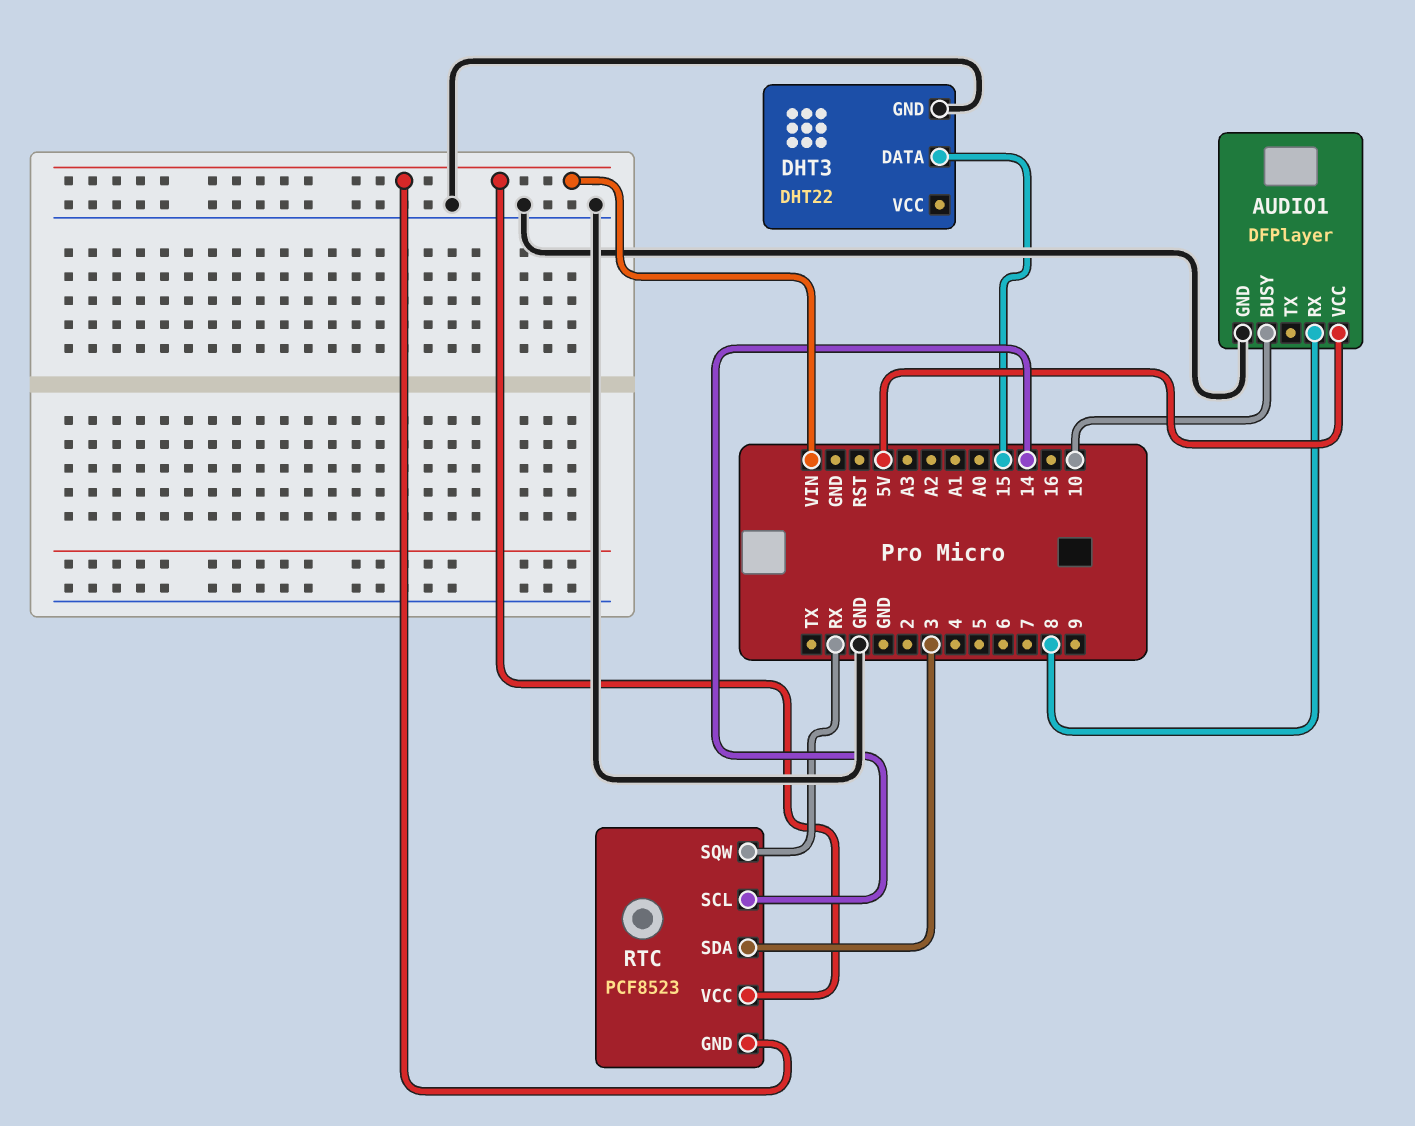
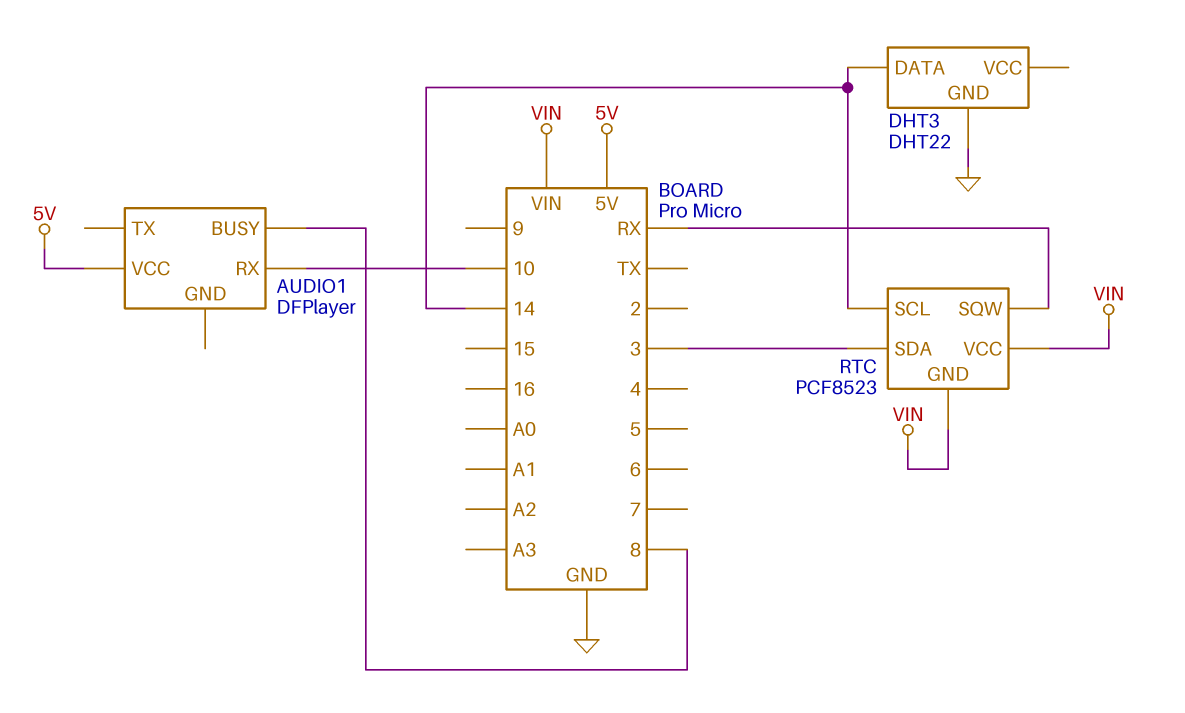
AUDIO1 pin BUSY: 10 -> 8
AUDIO1 pin GND: GND -> none
AUDIO1 pin RX: 8 -> 10
DHT3 pin DATA: 15 -> 14

